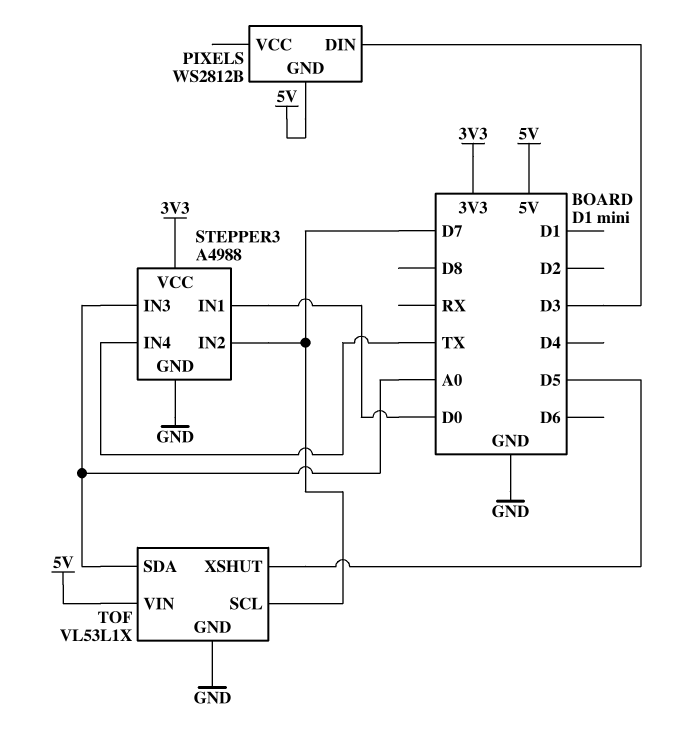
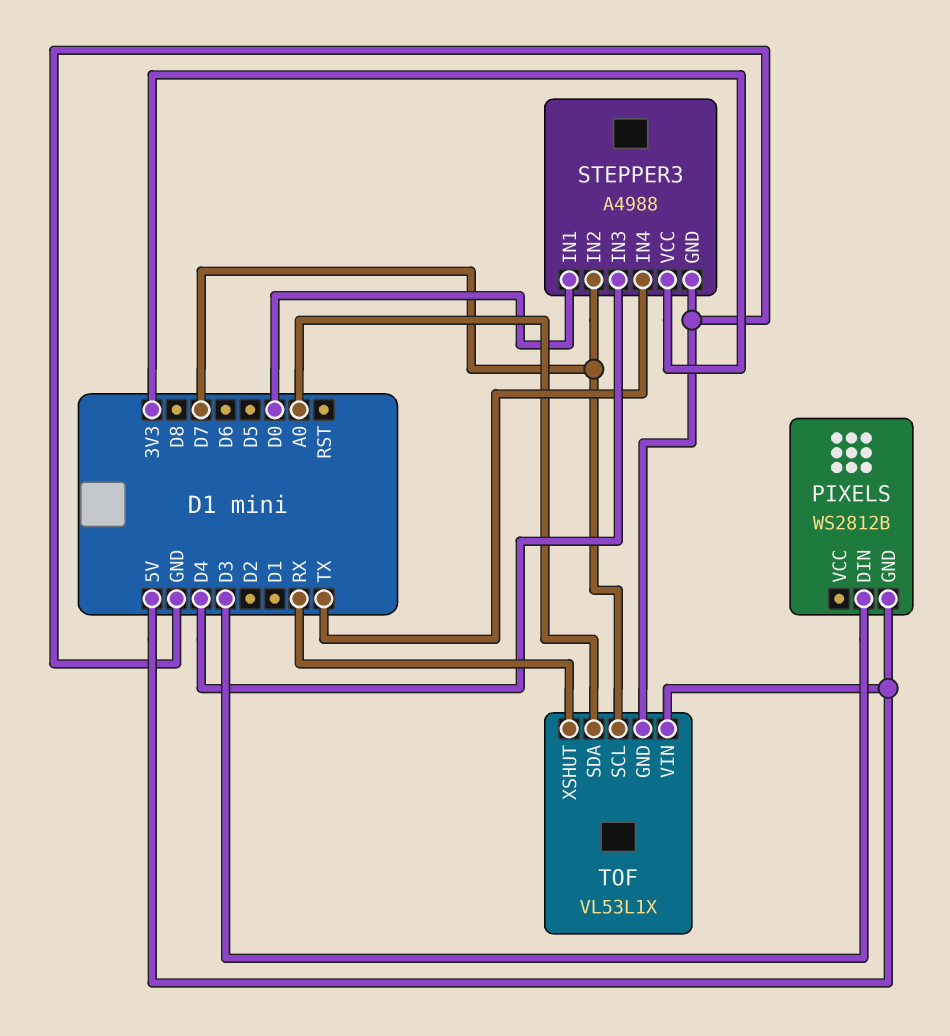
STEPPER3 pin IN3: A0 -> D4
TOF pin XSHUT: D5 -> RX

